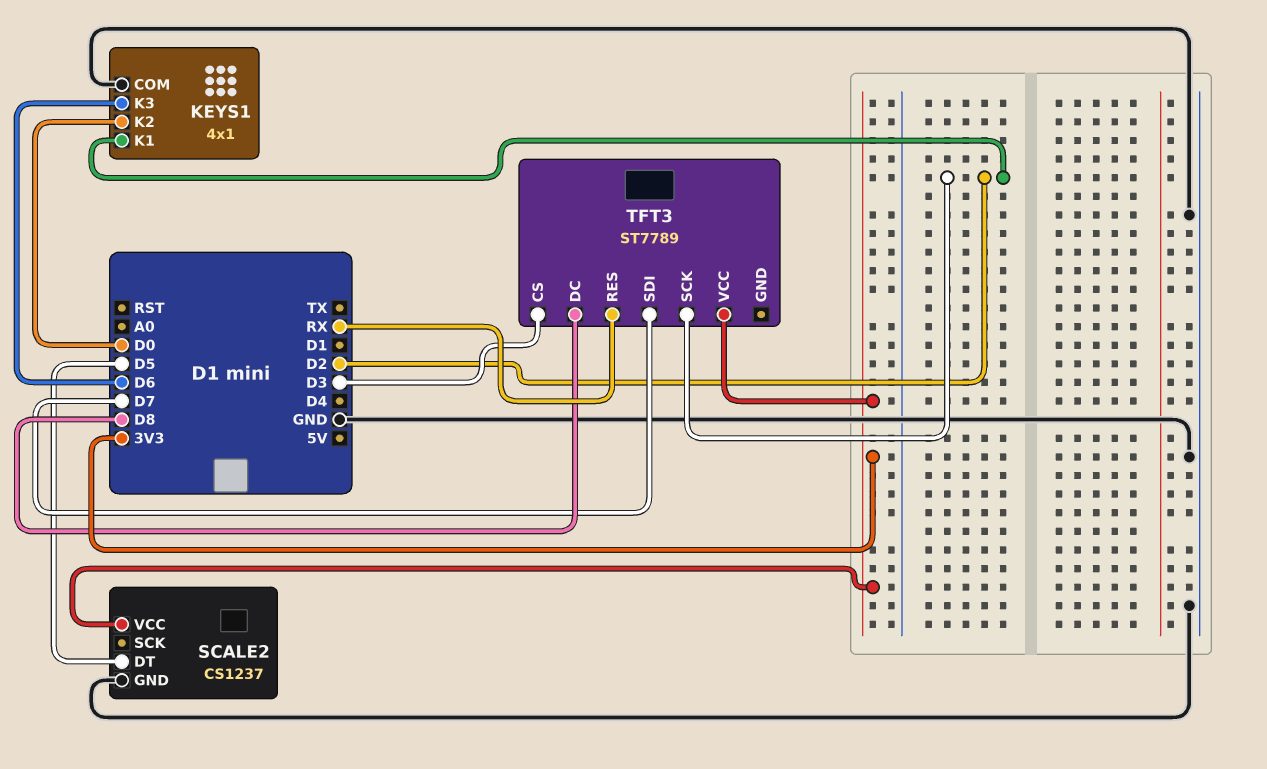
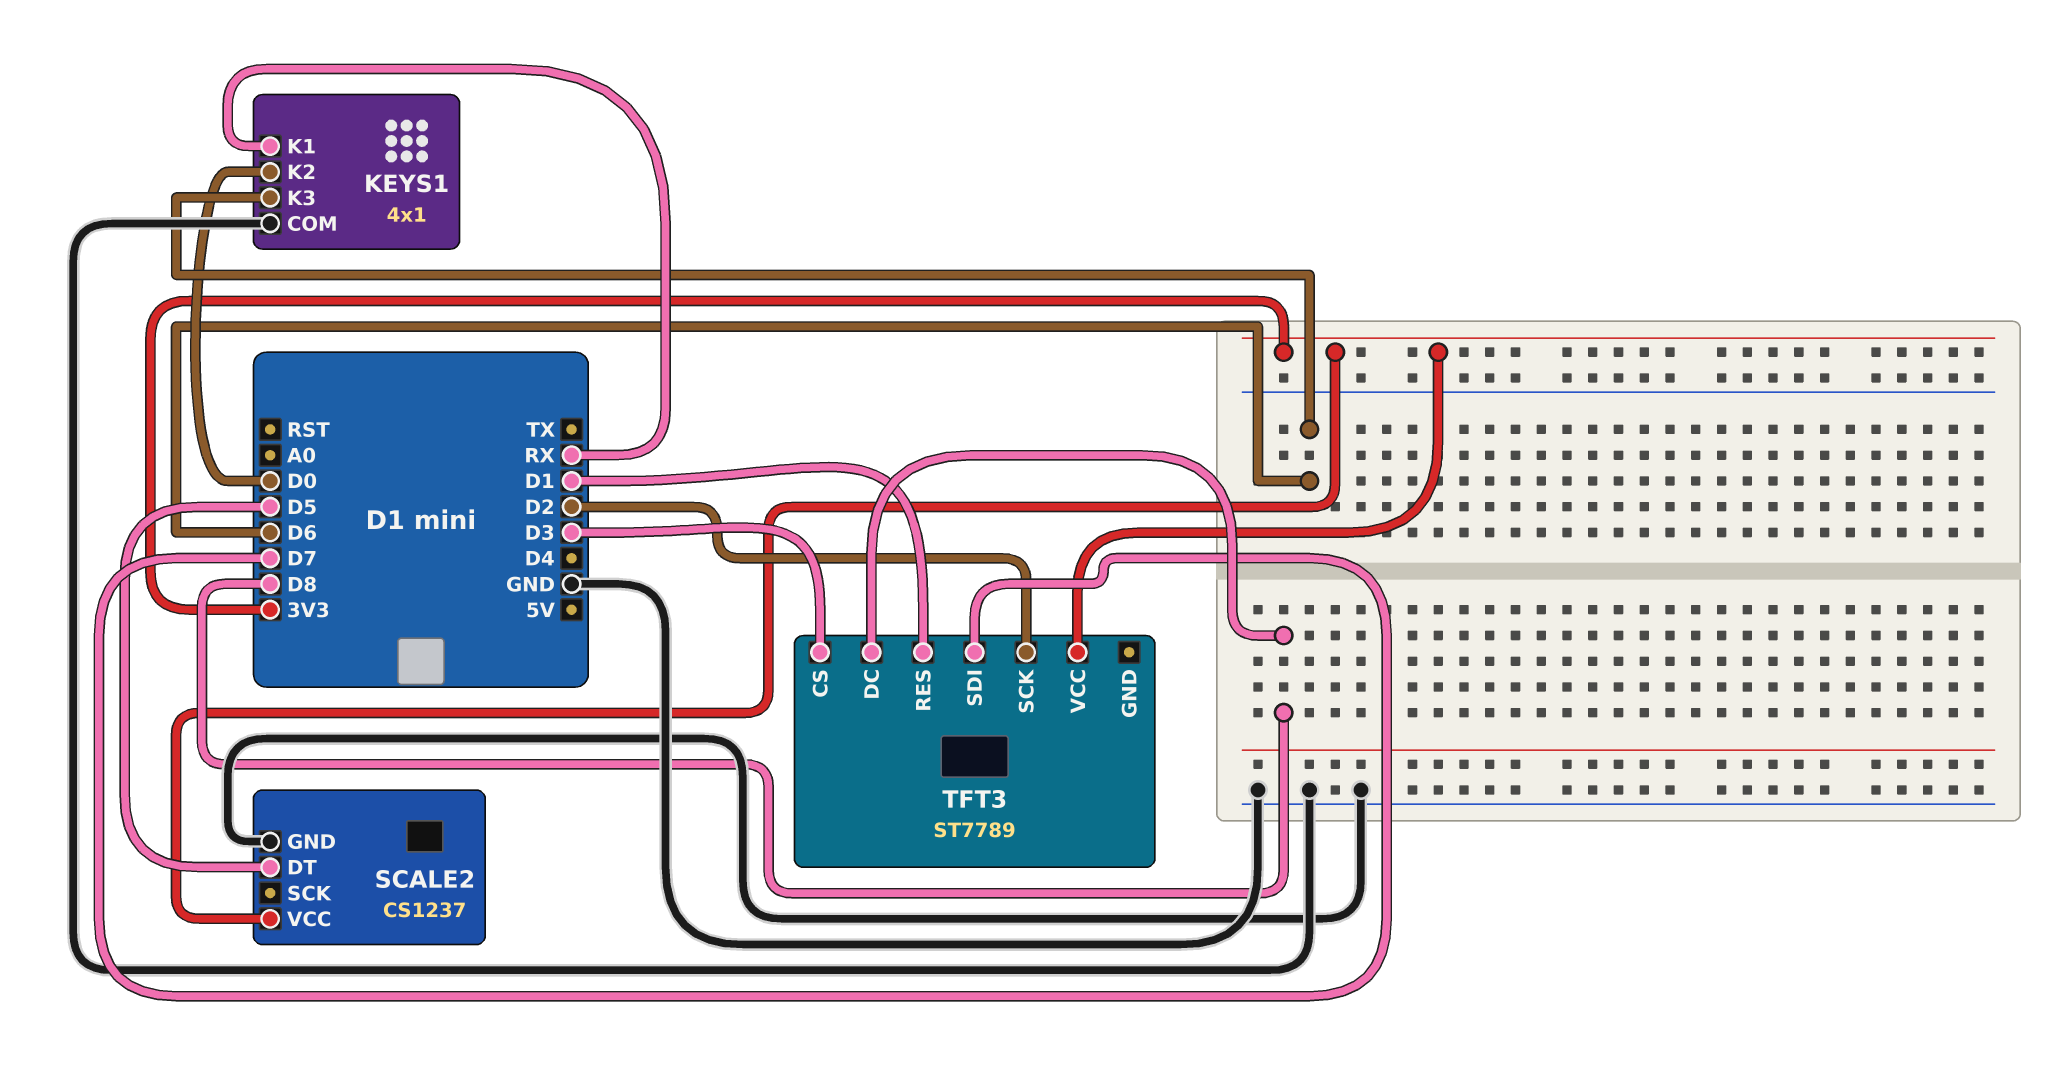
KEYS1 pin K1: D2 -> RX
TFT3 pin RES: RX -> D1

